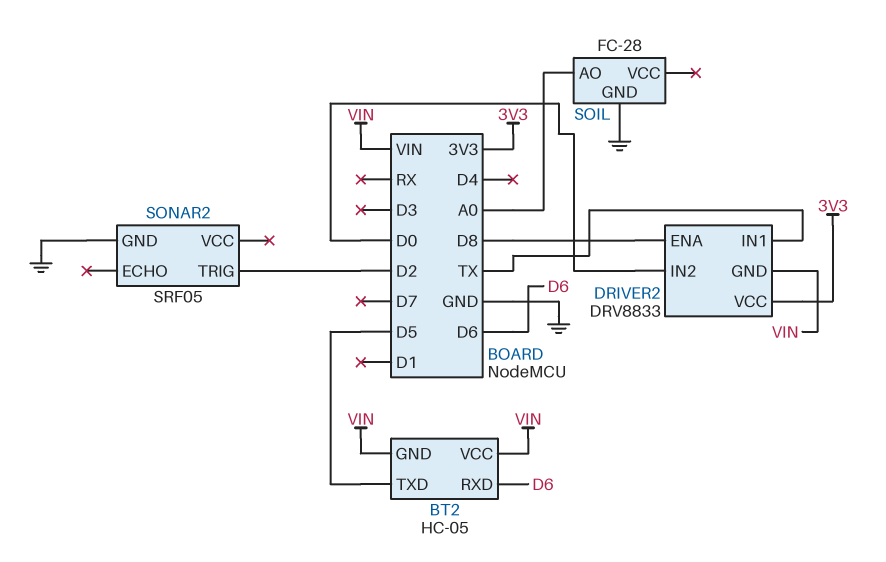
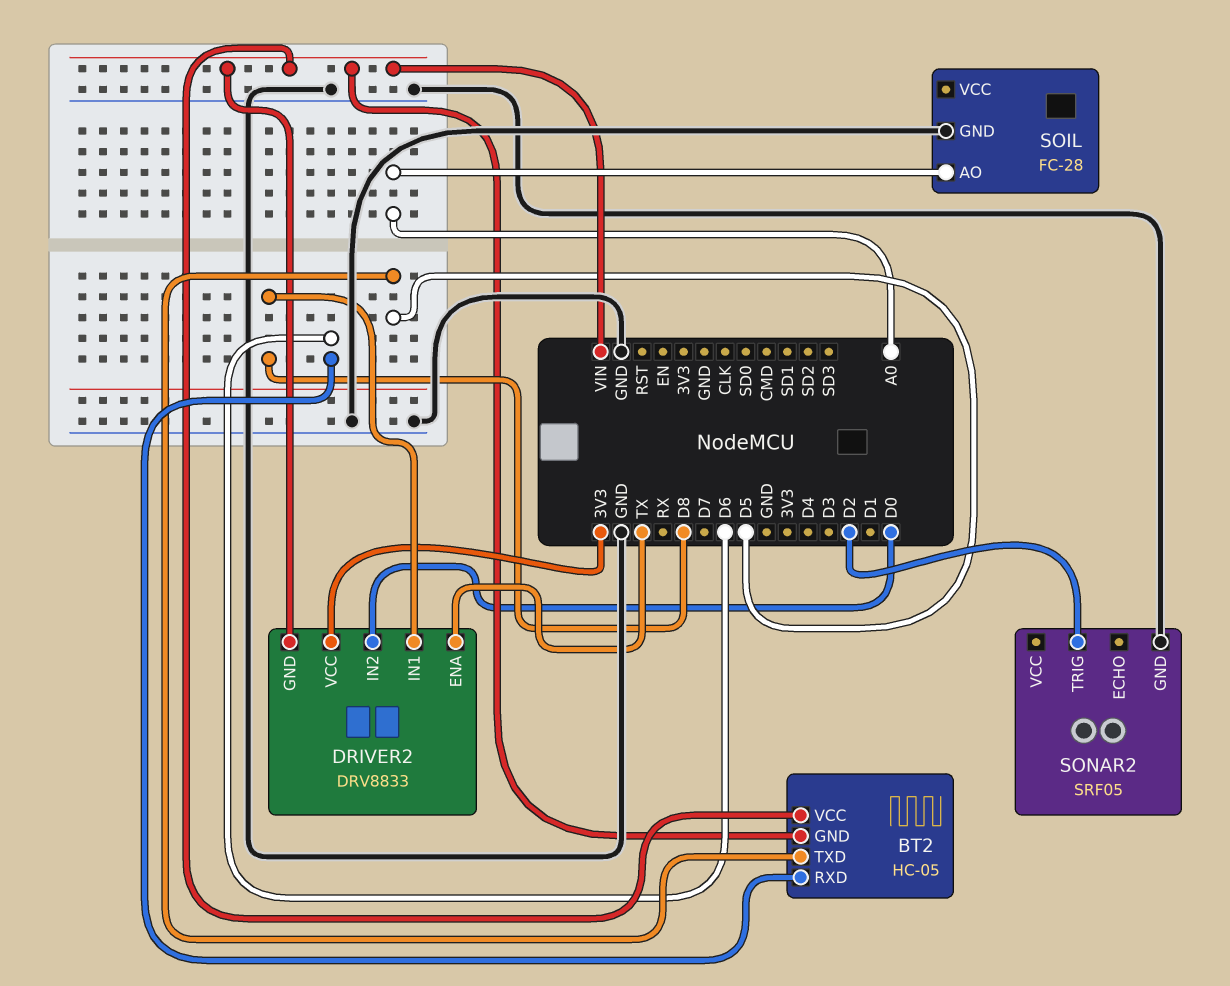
DRIVER2 pin ENA: D8 -> TX
DRIVER2 pin IN1: TX -> D8

